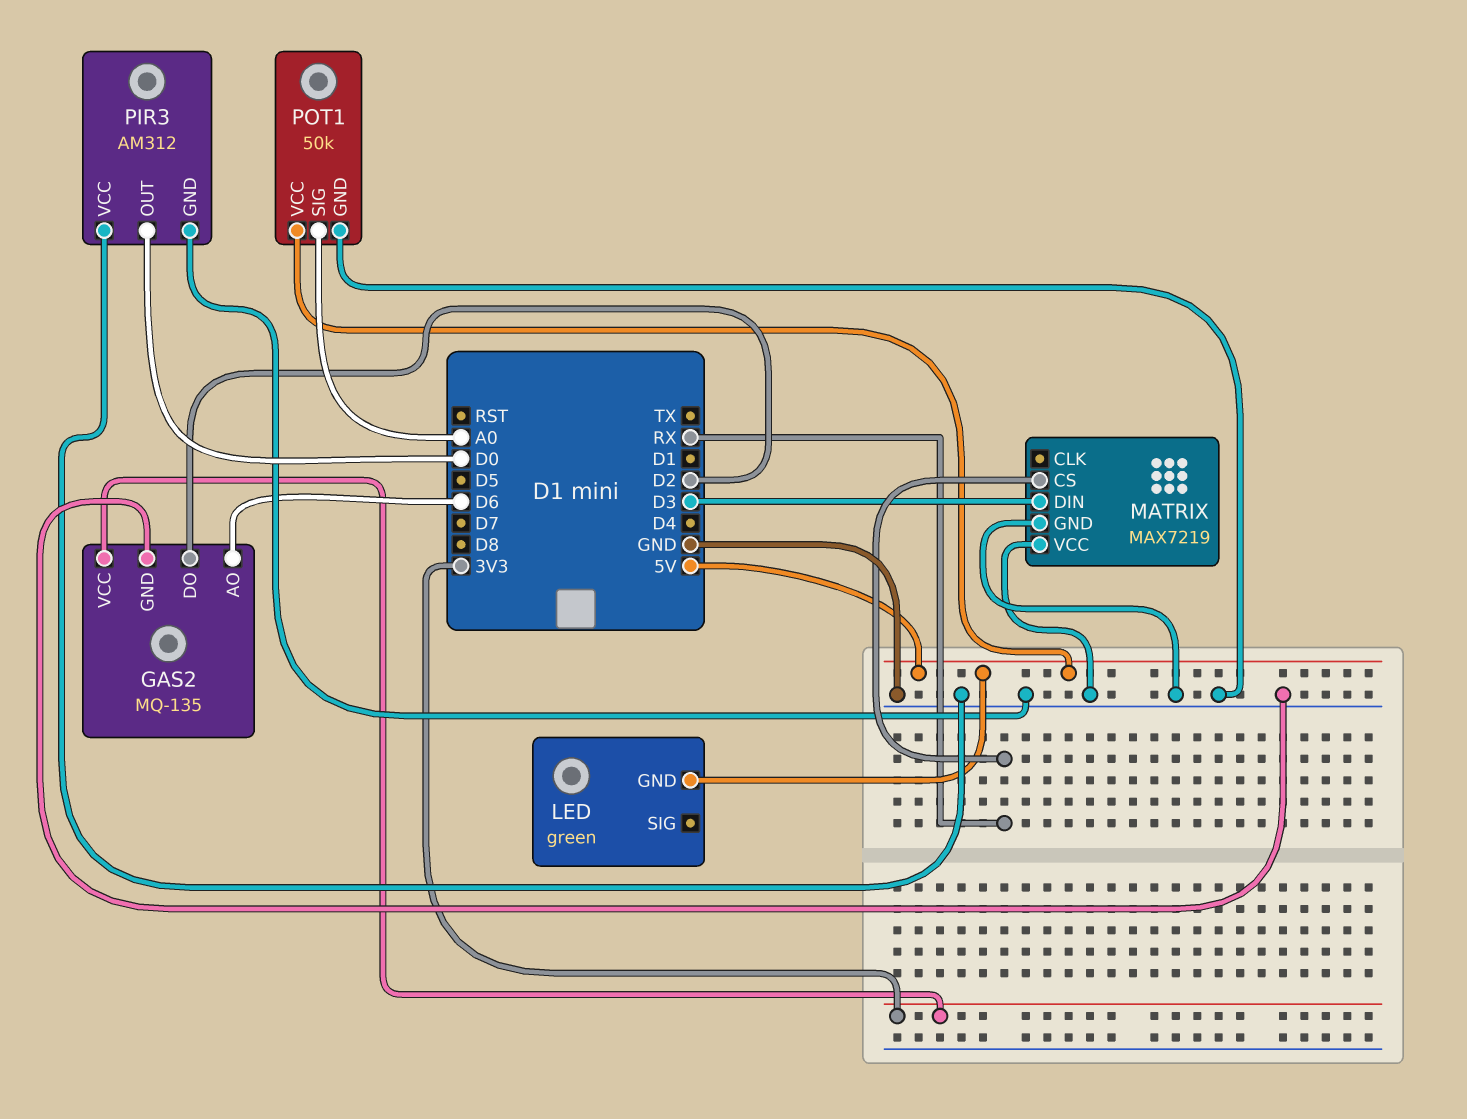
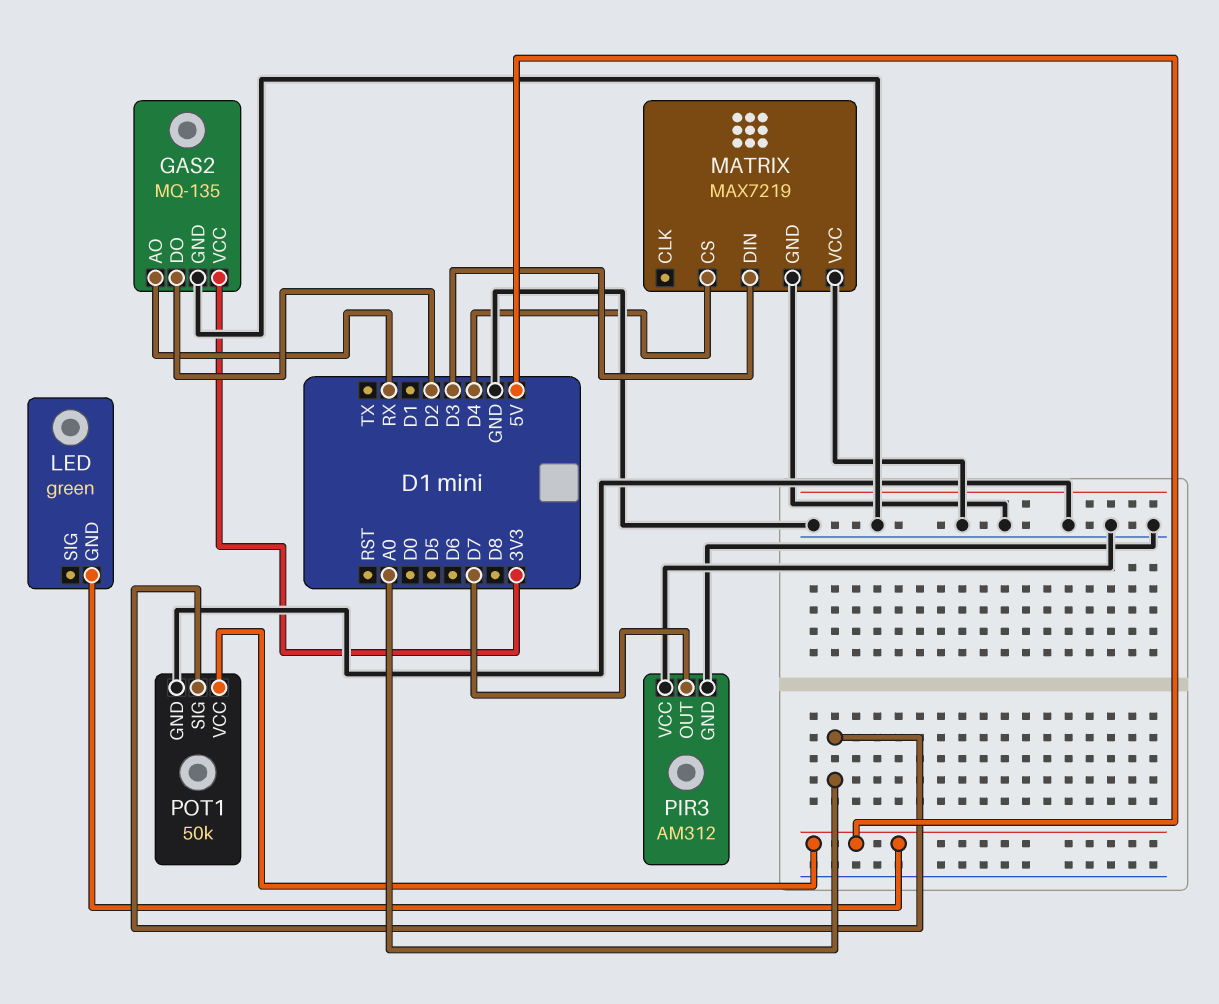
GAS2 pin AO: D6 -> RX
MATRIX pin CS: RX -> D4
PIR3 pin OUT: D0 -> D7

